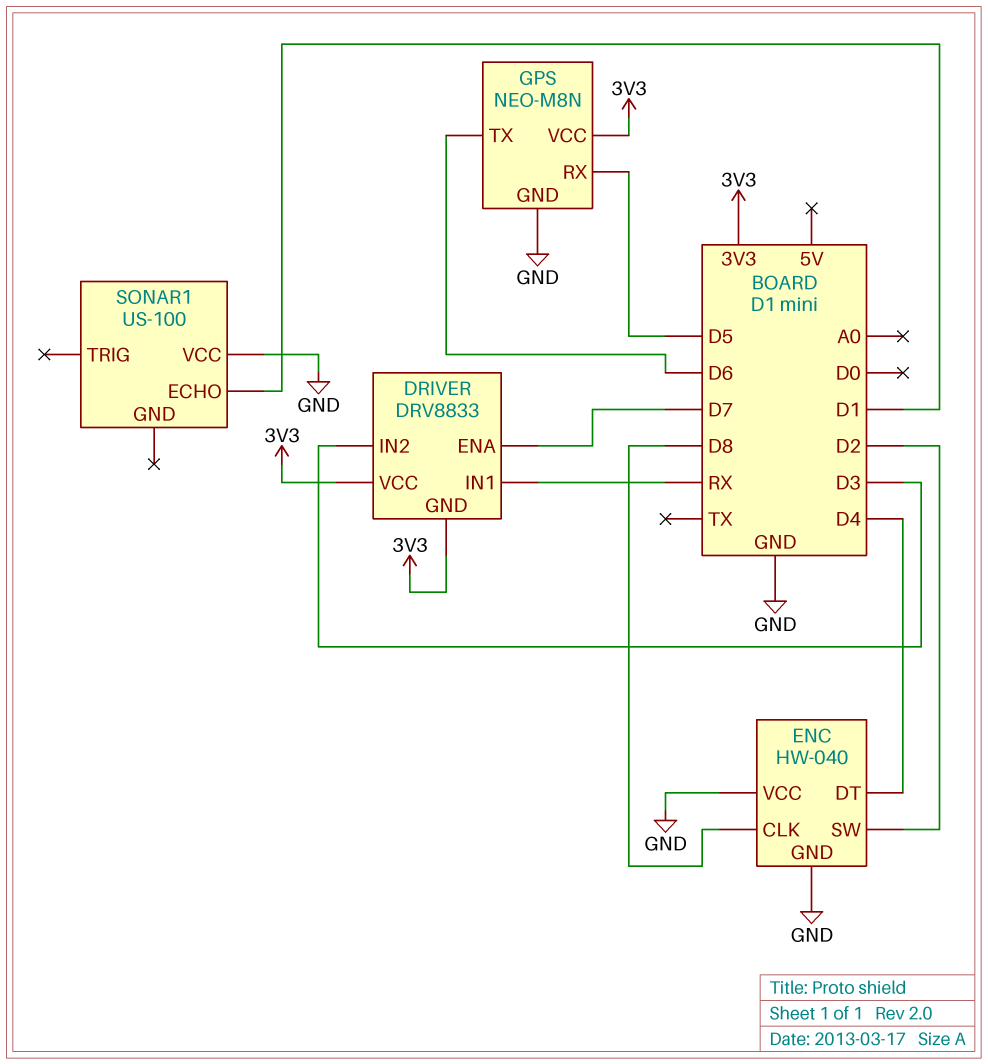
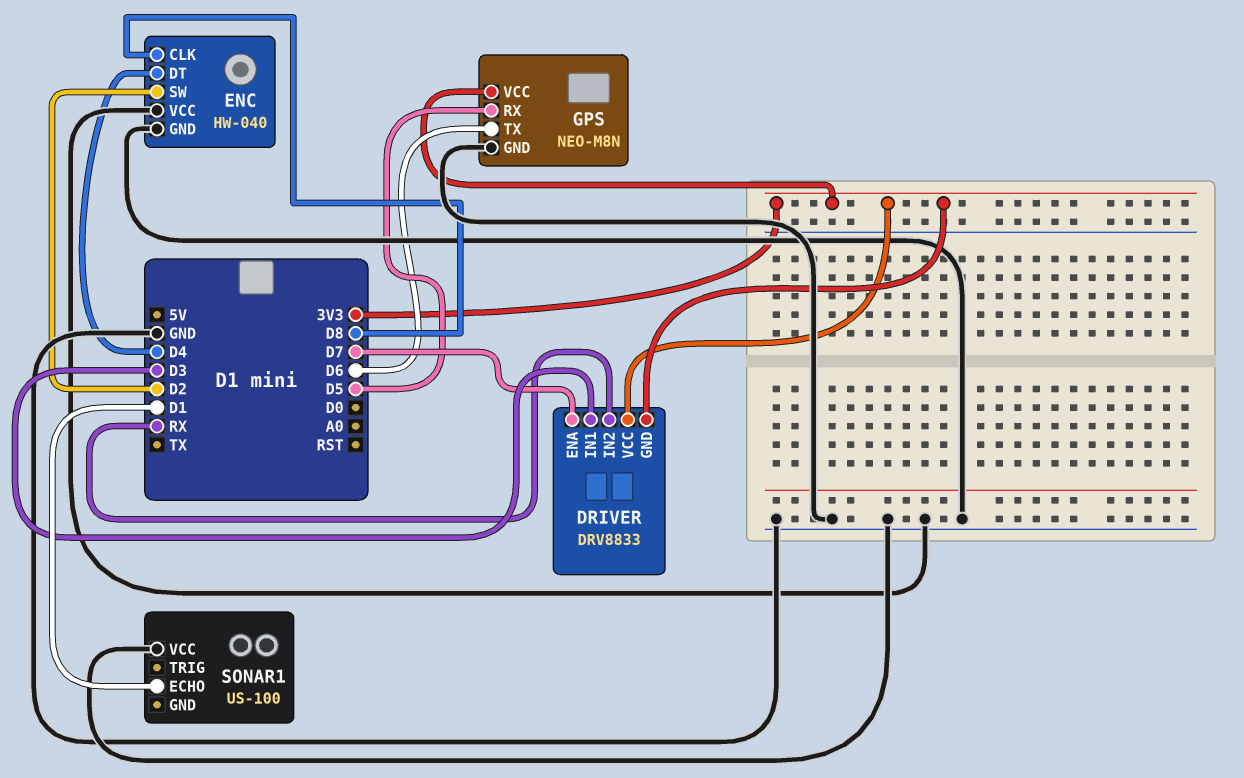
DRIVER pin IN1: RX -> D3
DRIVER pin IN2: D3 -> RX

